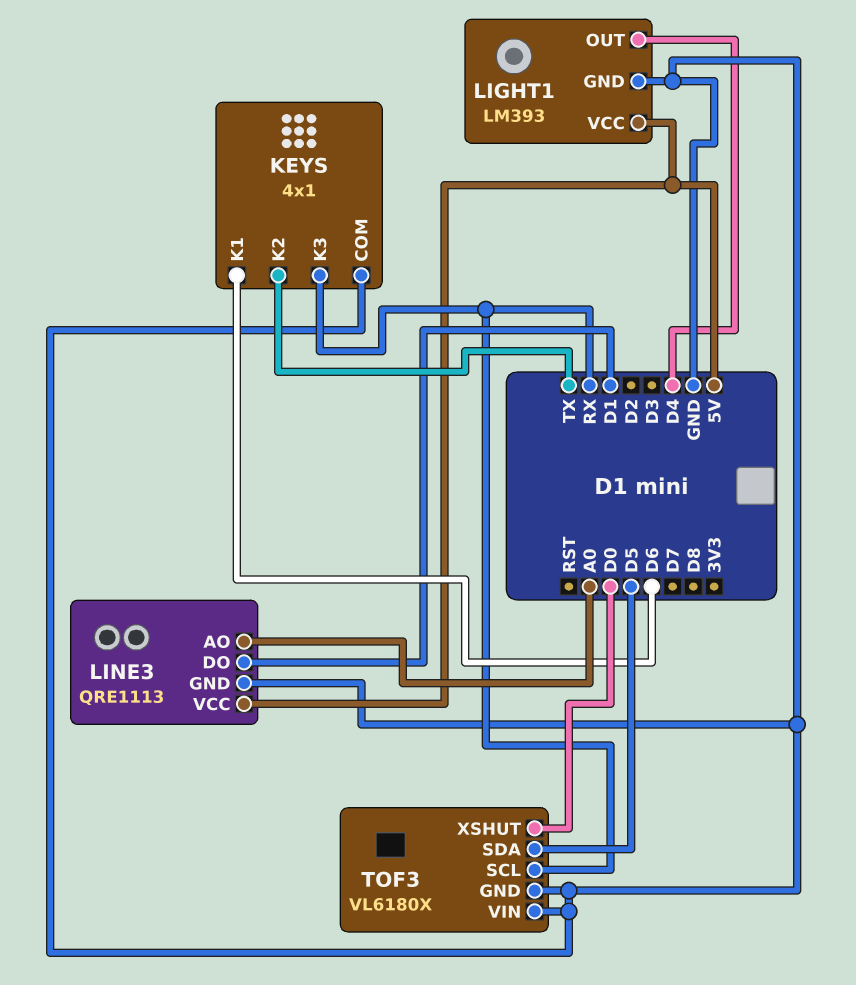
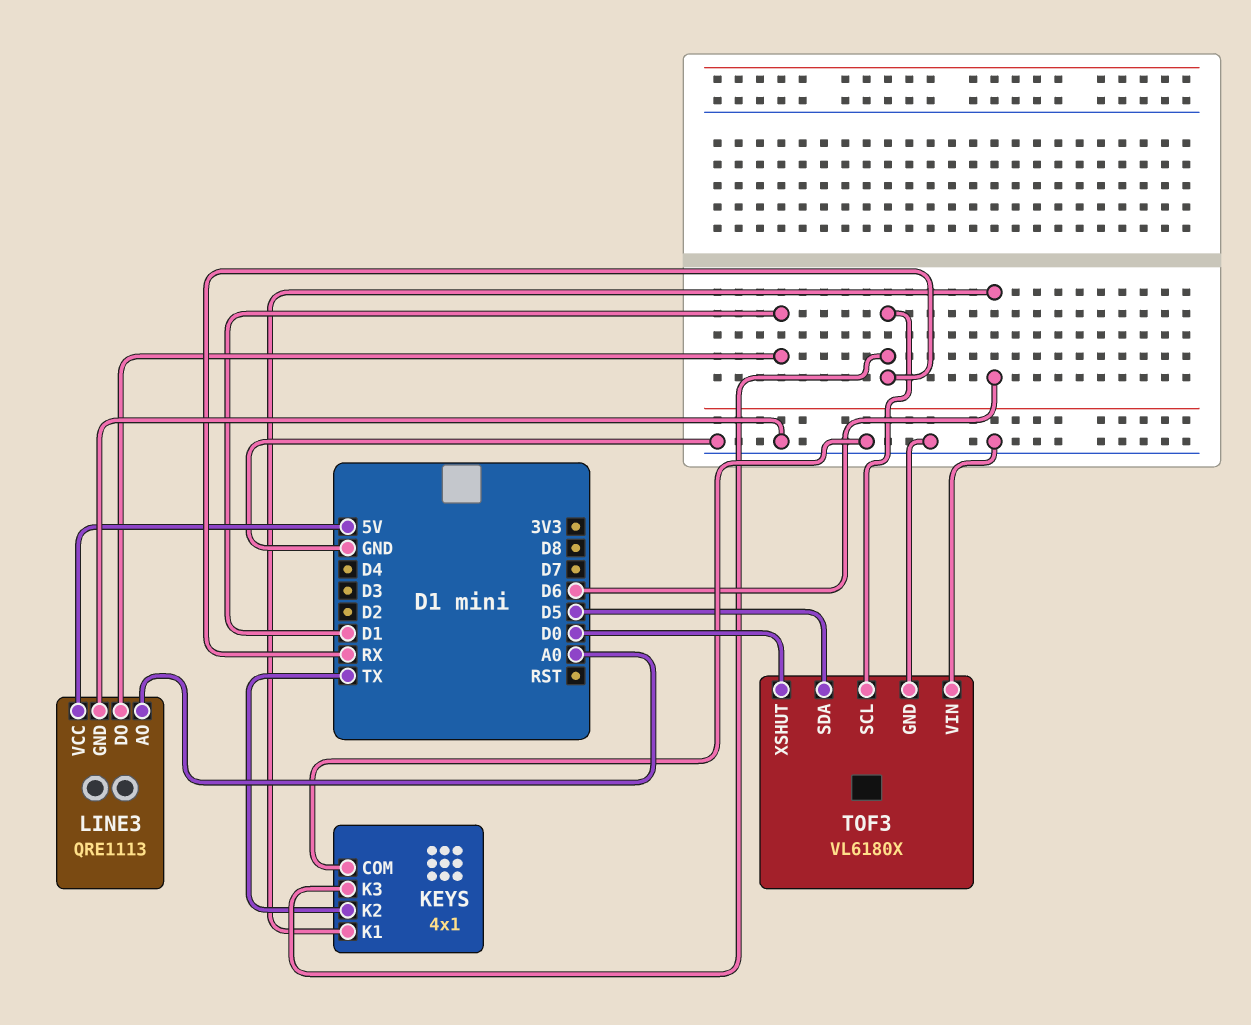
LIGHT1: LM393 -> none
LIGHT1 pin GND: GND -> none
LIGHT1 pin OUT: D4 -> none
LIGHT1 pin VCC: 5V -> none

